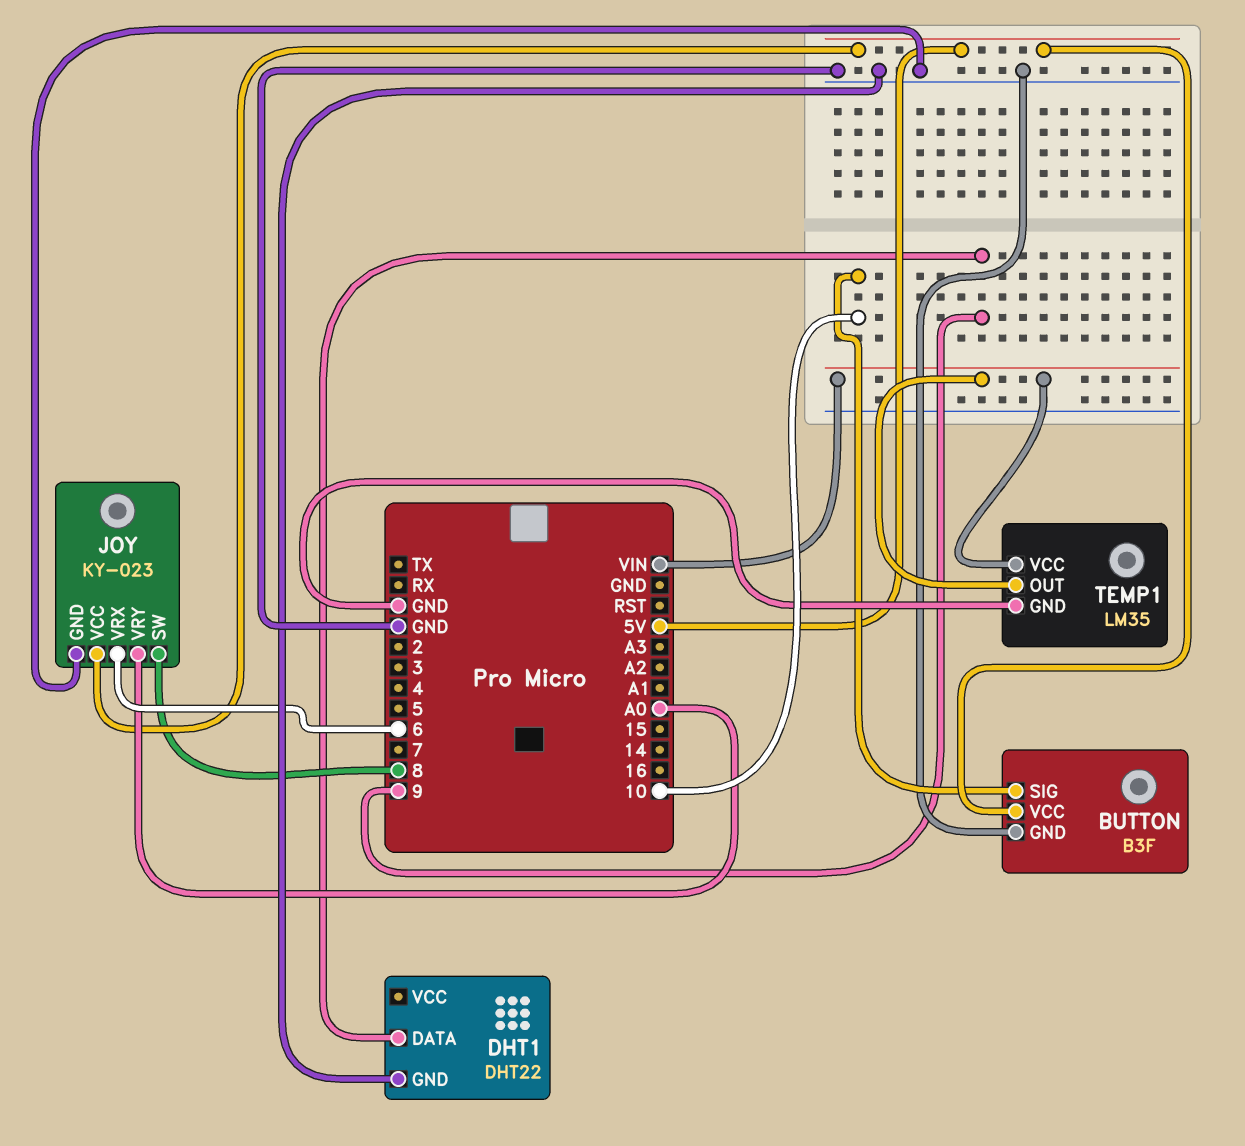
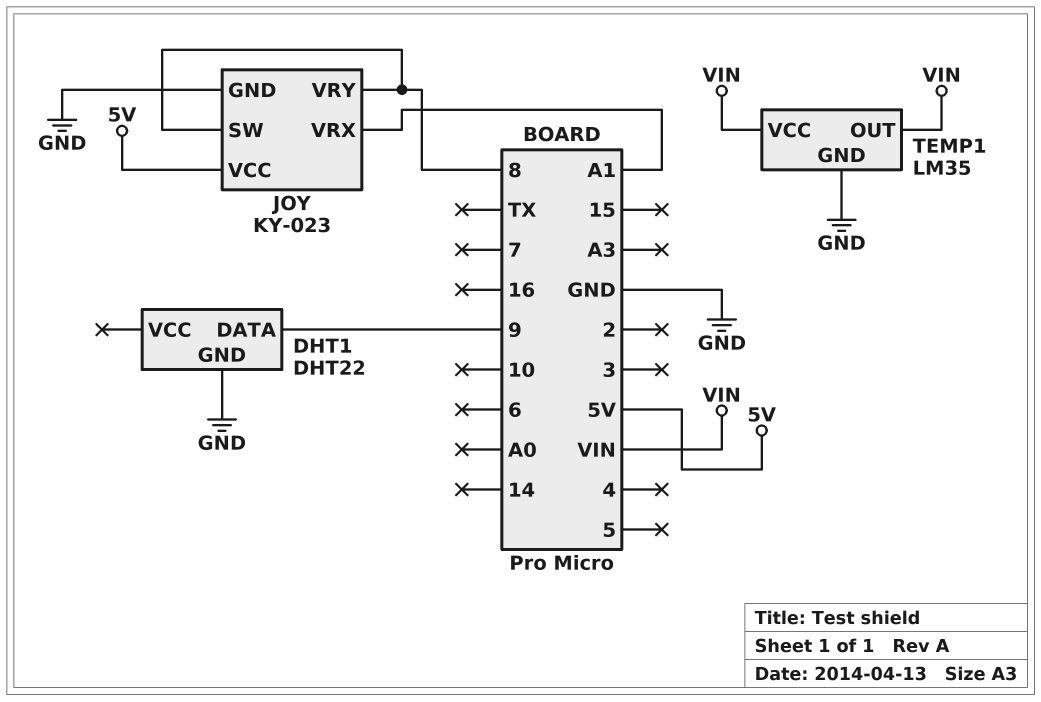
BUTTON: B3F -> none
BUTTON pin GND: GND -> none
BUTTON pin SIG: 10 -> none
BUTTON pin VCC: 5V -> none
JOY pin VRX: 6 -> A1
JOY pin VRY: A0 -> 8

